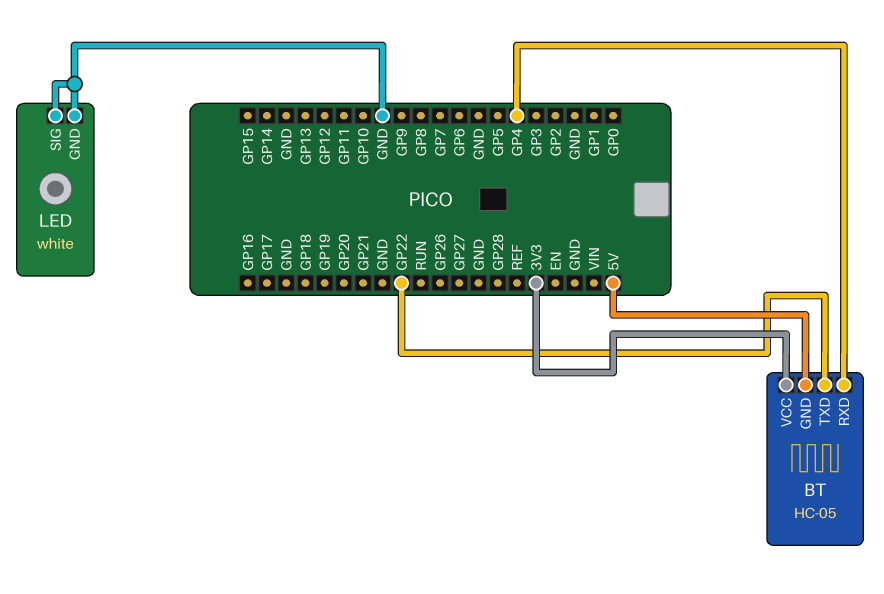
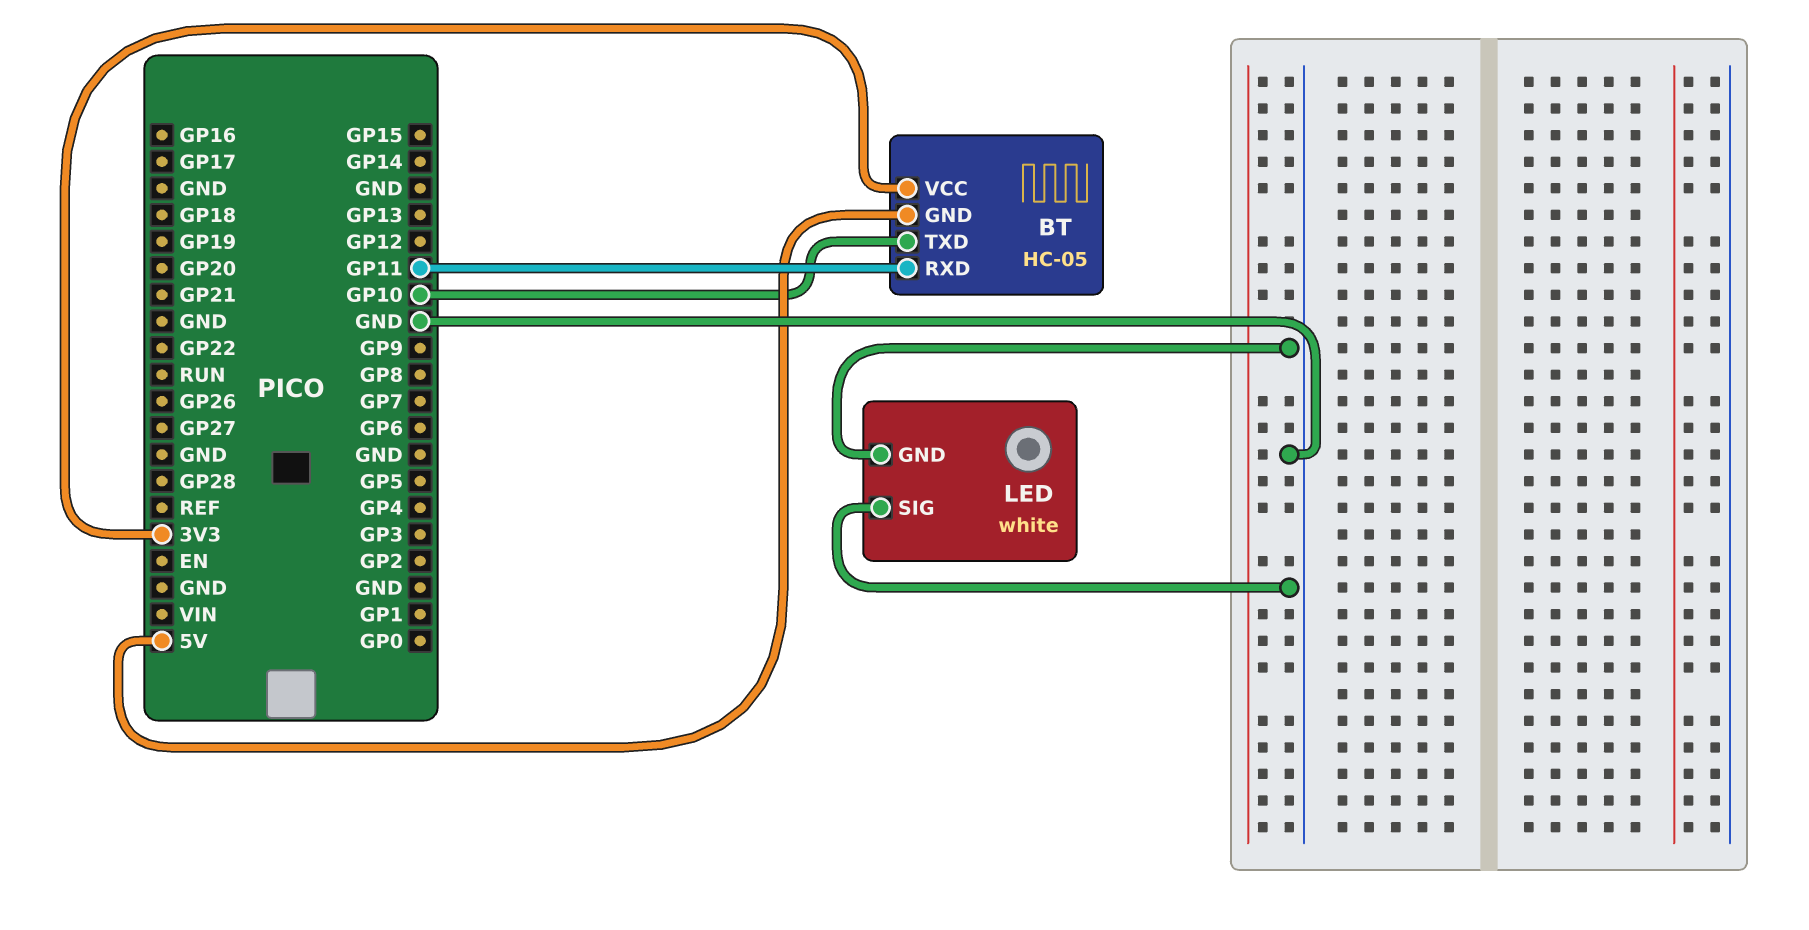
BT pin RXD: GP4 -> GP11
BT pin TXD: GP22 -> GP10

